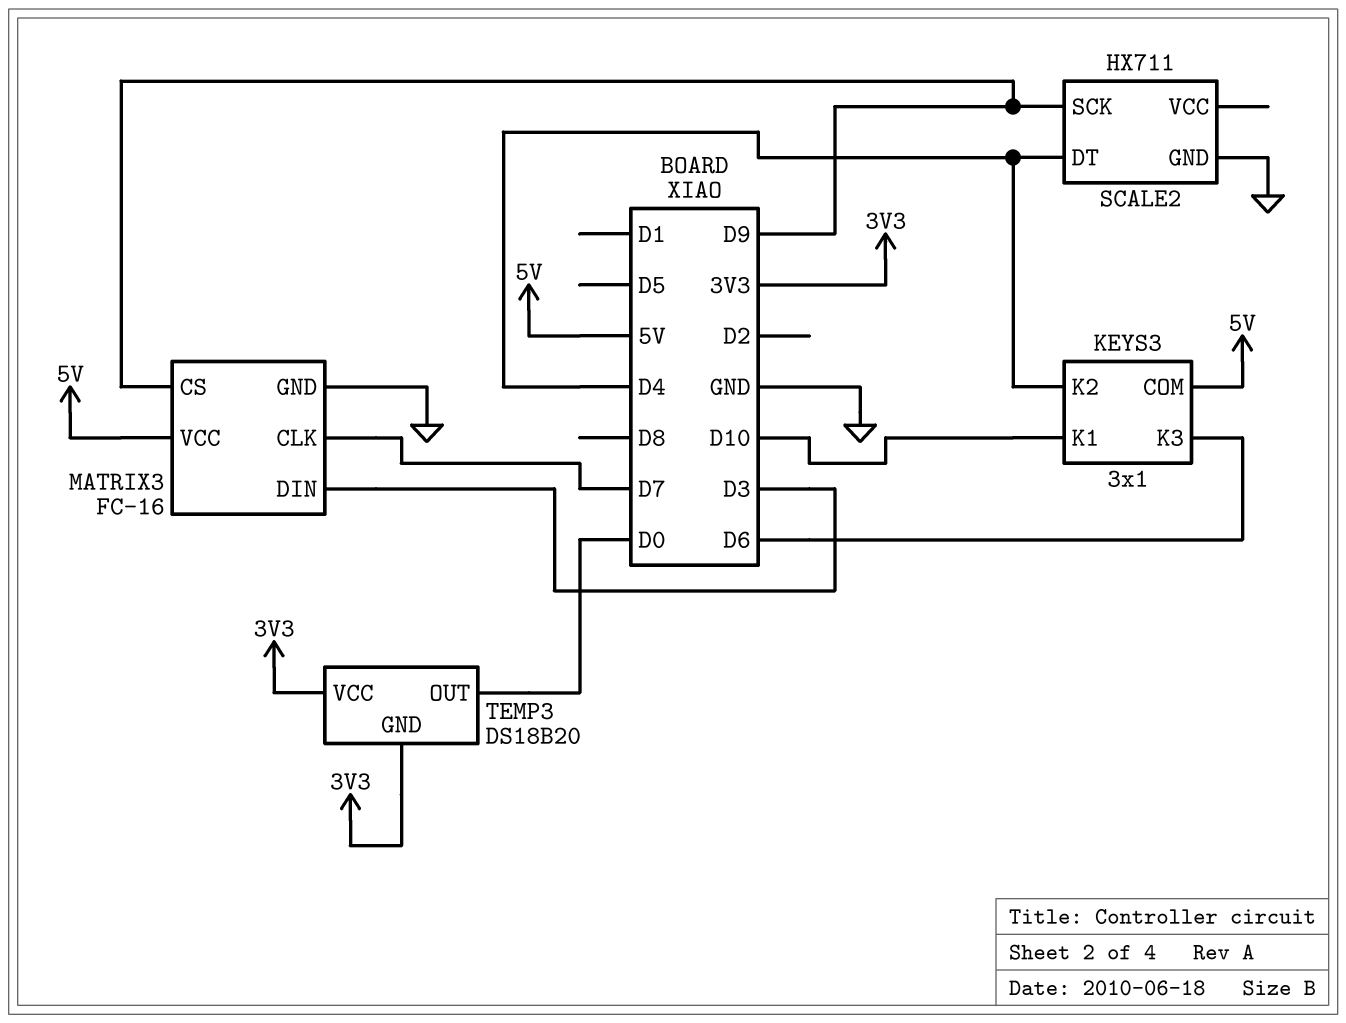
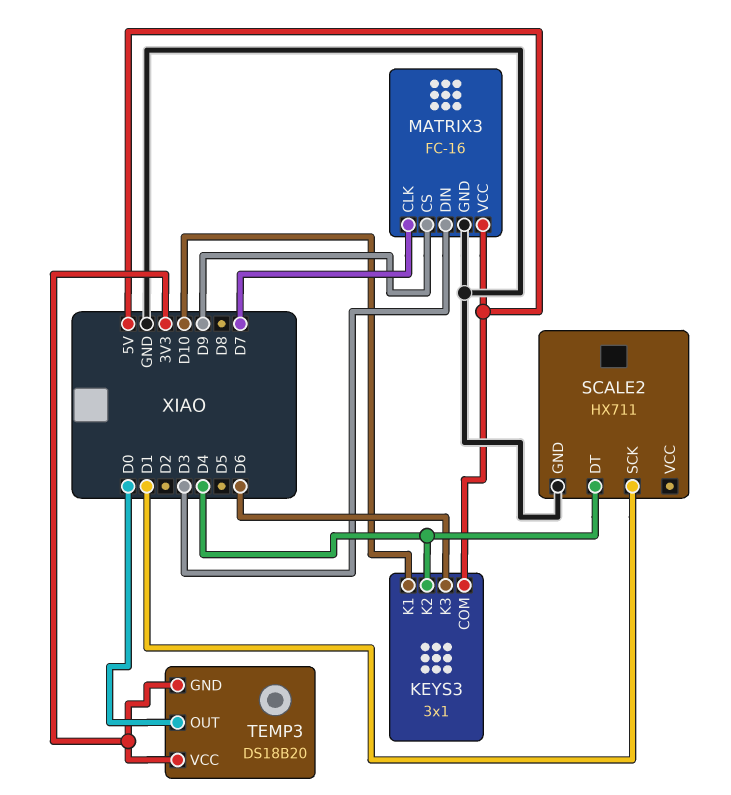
SCALE2 pin SCK: D9 -> D1

